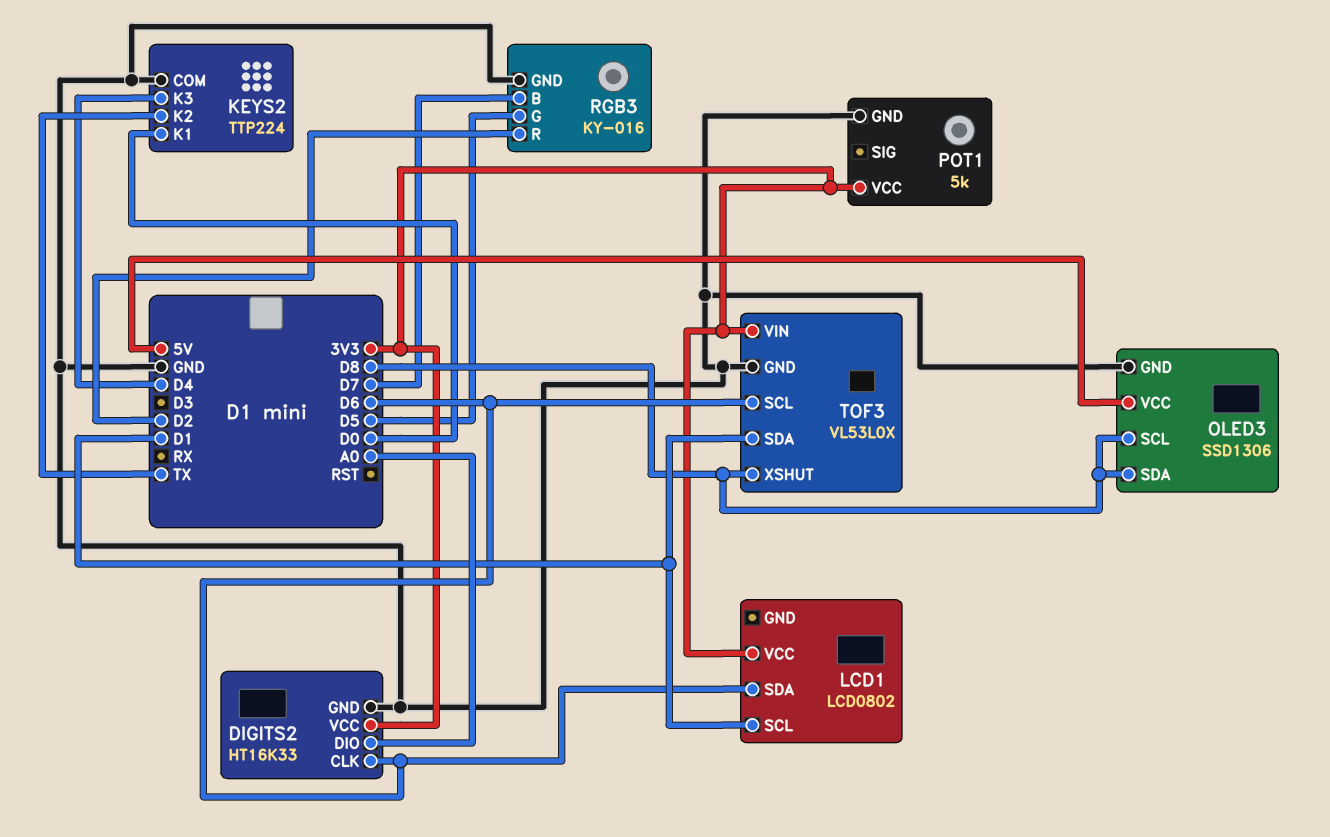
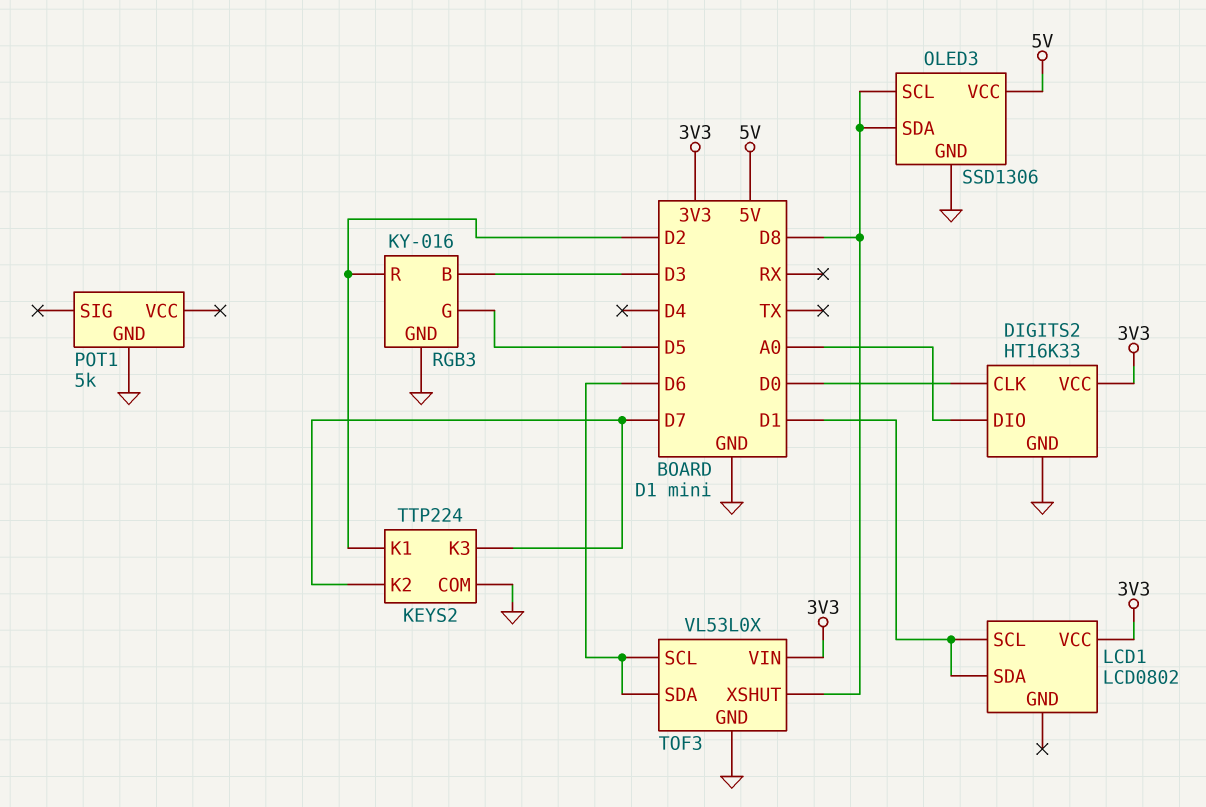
DIGITS2 pin CLK: D6 -> D0
KEYS2 pin K1: D0 -> D2
KEYS2 pin K2: TX -> D7
KEYS2 pin K3: D4 -> D7
LCD1 pin SDA: D6 -> D1
POT1 pin VCC: 3V3 -> none
RGB3 pin B: D7 -> D3
TOF3 pin SDA: D1 -> D6

